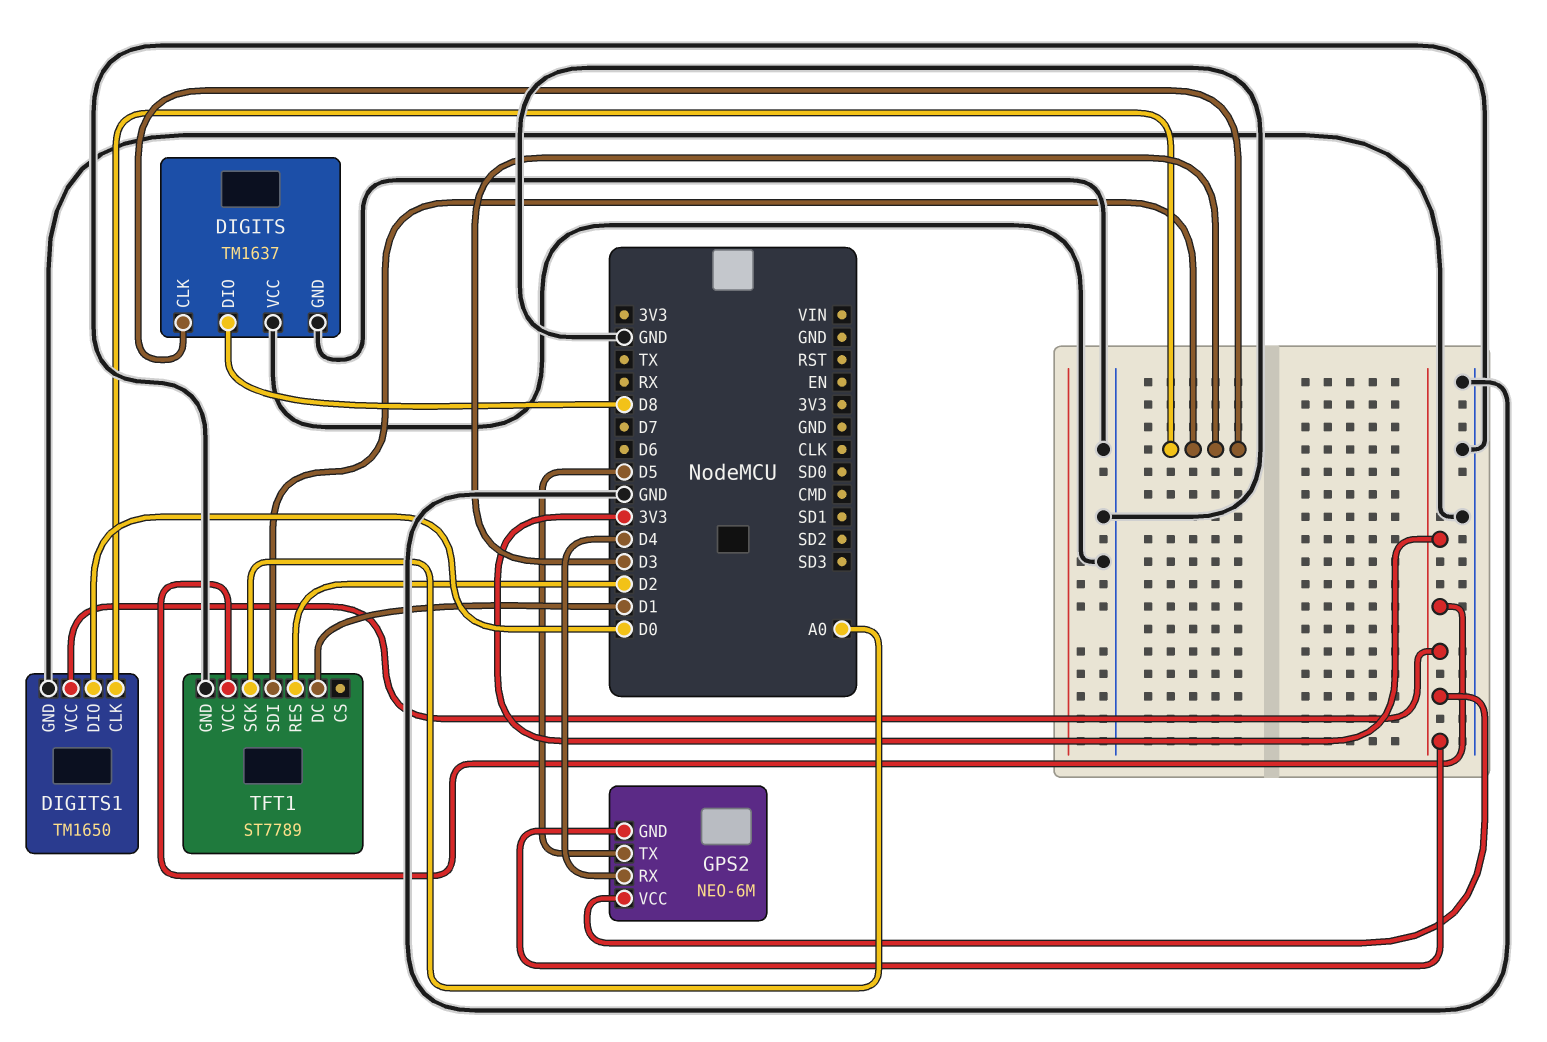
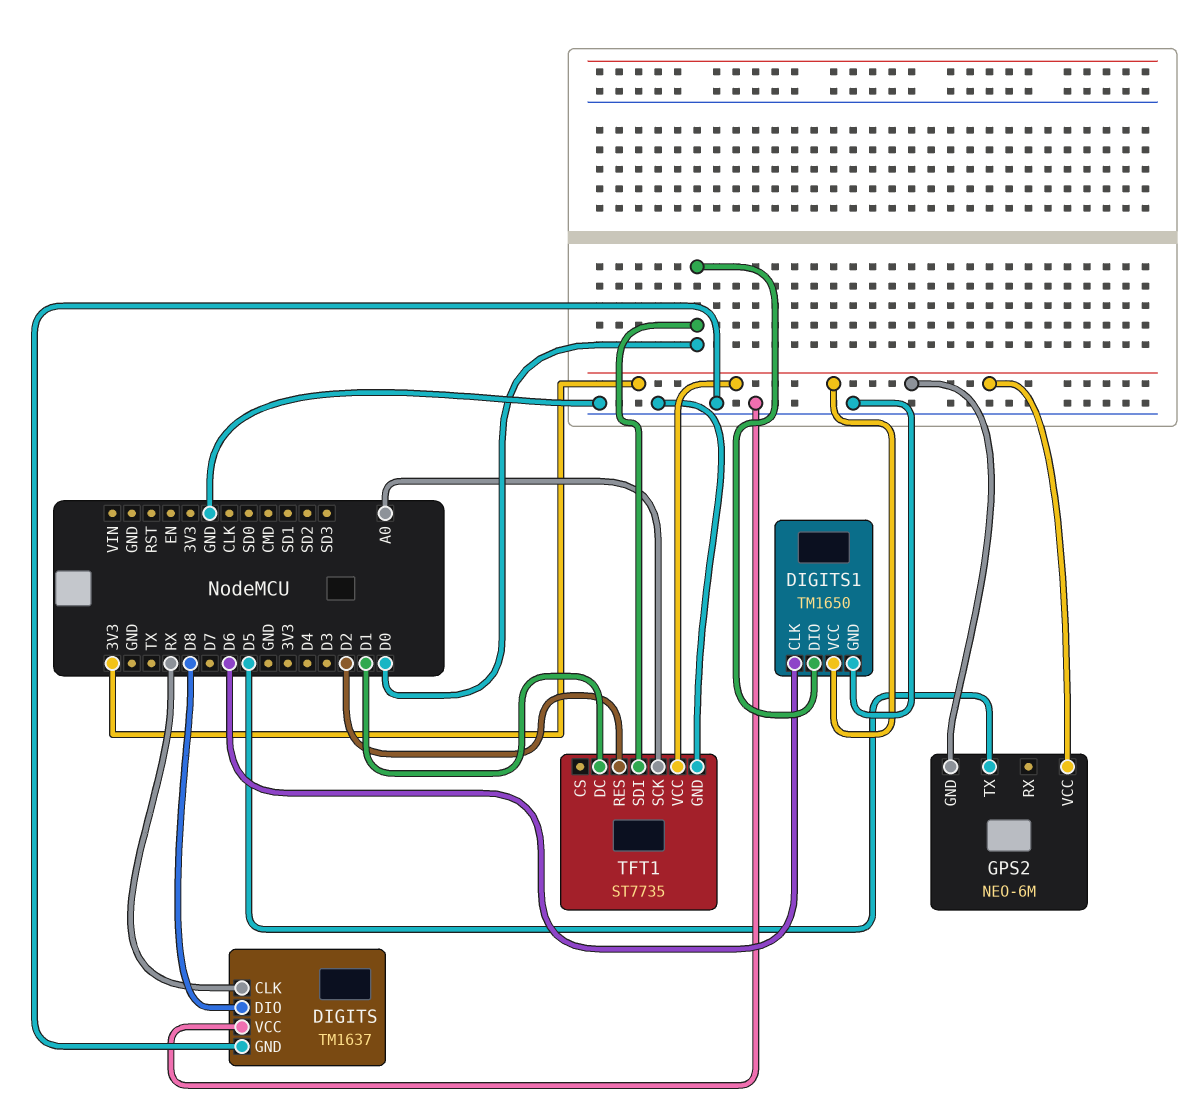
DIGITS pin CLK: D3 -> RX
DIGITS1 pin CLK: D3 -> D6
GPS2 pin RX: D4 -> none
TFT1: ST7789 -> ST7735
TFT1 pin SDI: D3 -> D0

